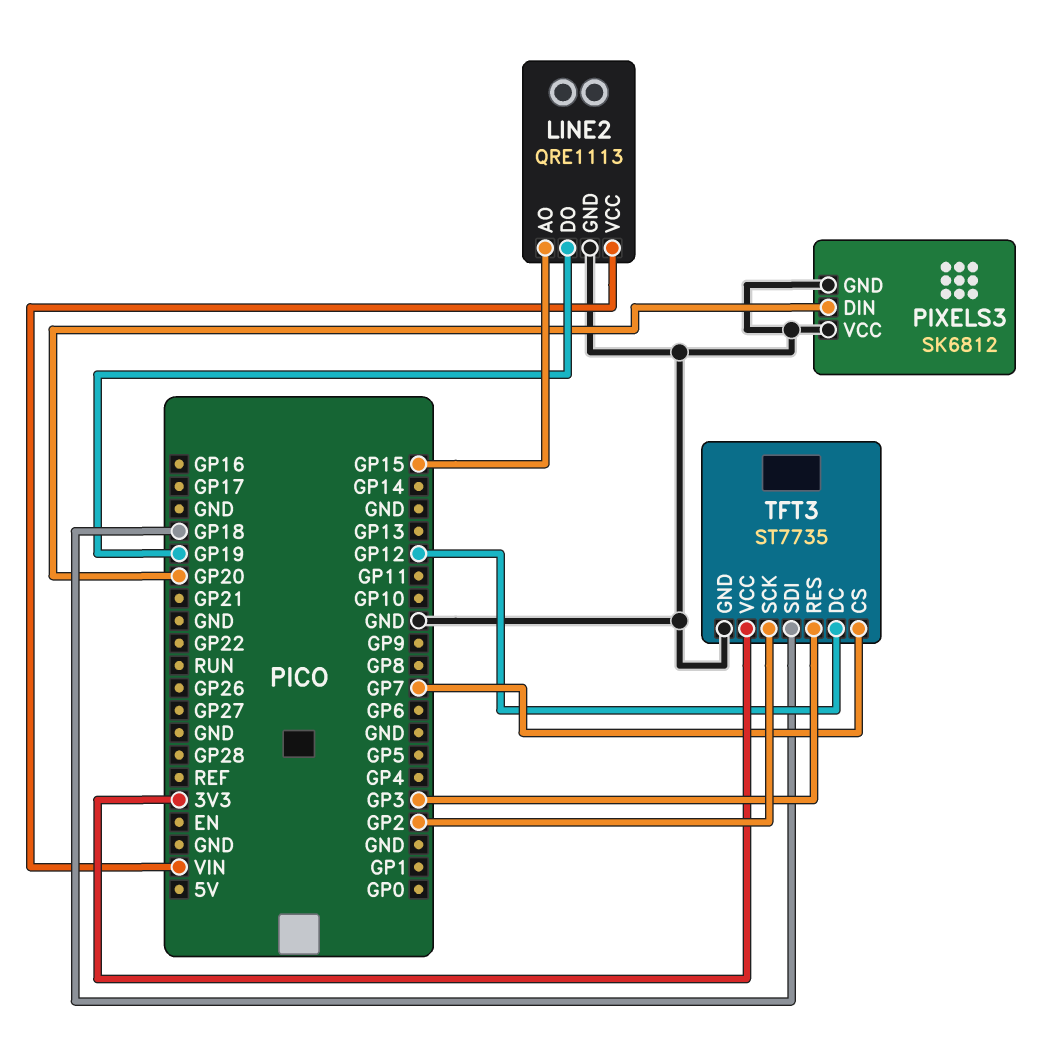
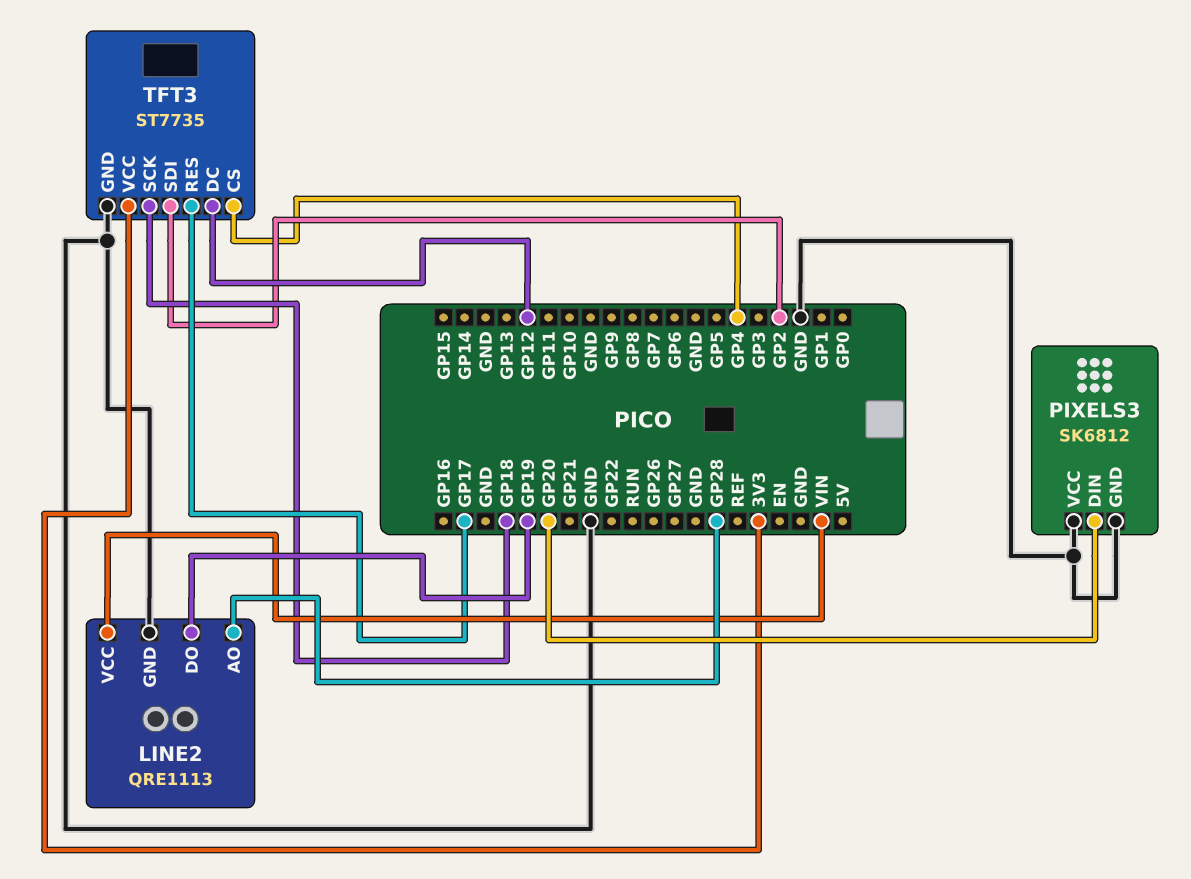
LINE2 pin AO: GP15 -> GP28
TFT3 pin CS: GP7 -> GP4
TFT3 pin RES: GP3 -> GP17
TFT3 pin SCK: GP2 -> GP18
TFT3 pin SDI: GP18 -> GP2

